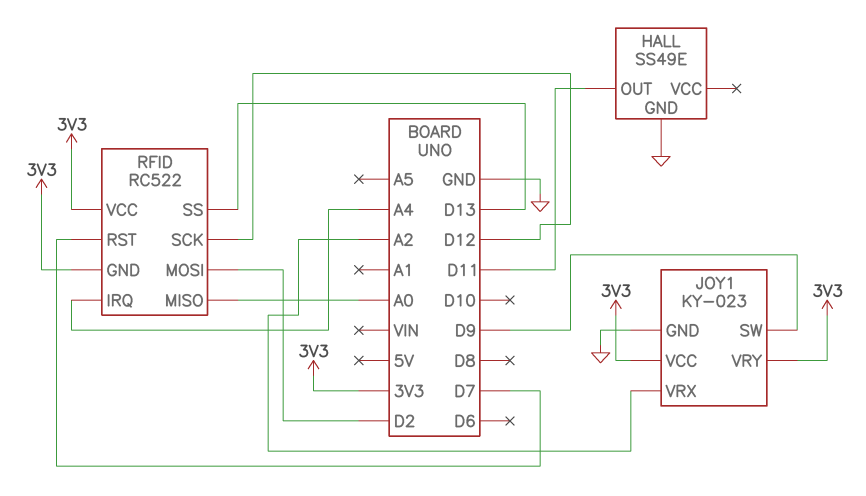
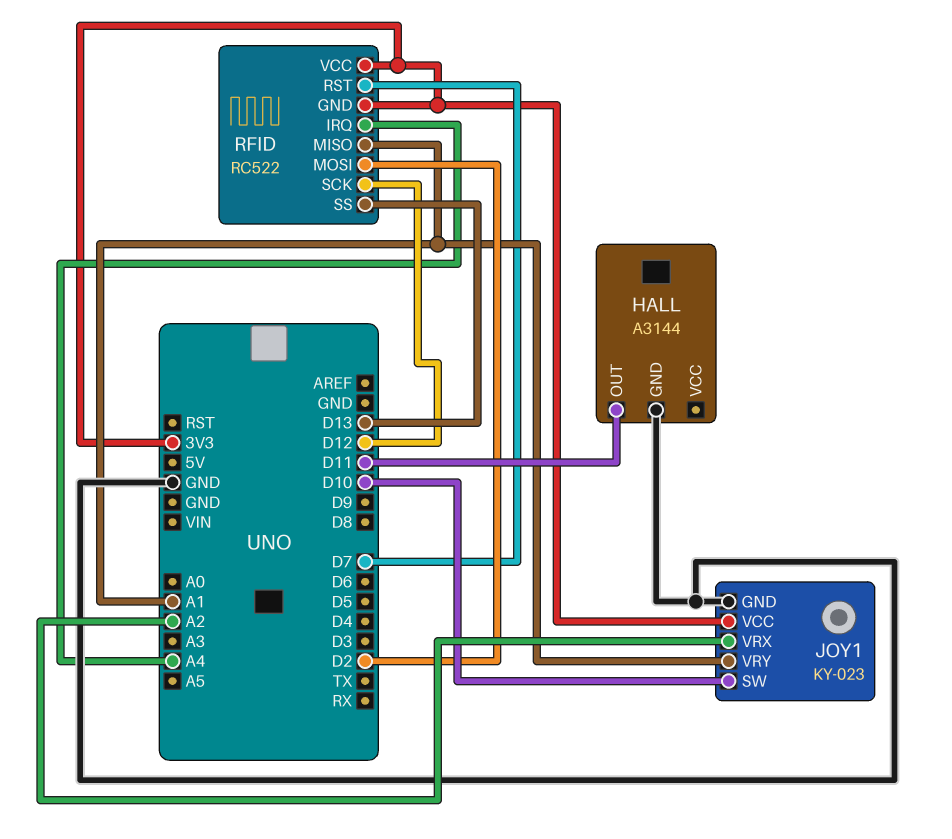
HALL: SS49E -> A3144
JOY1 pin SW: D9 -> D10
JOY1 pin VRY: 3V3 -> A1
RFID pin MISO: A0 -> A1

